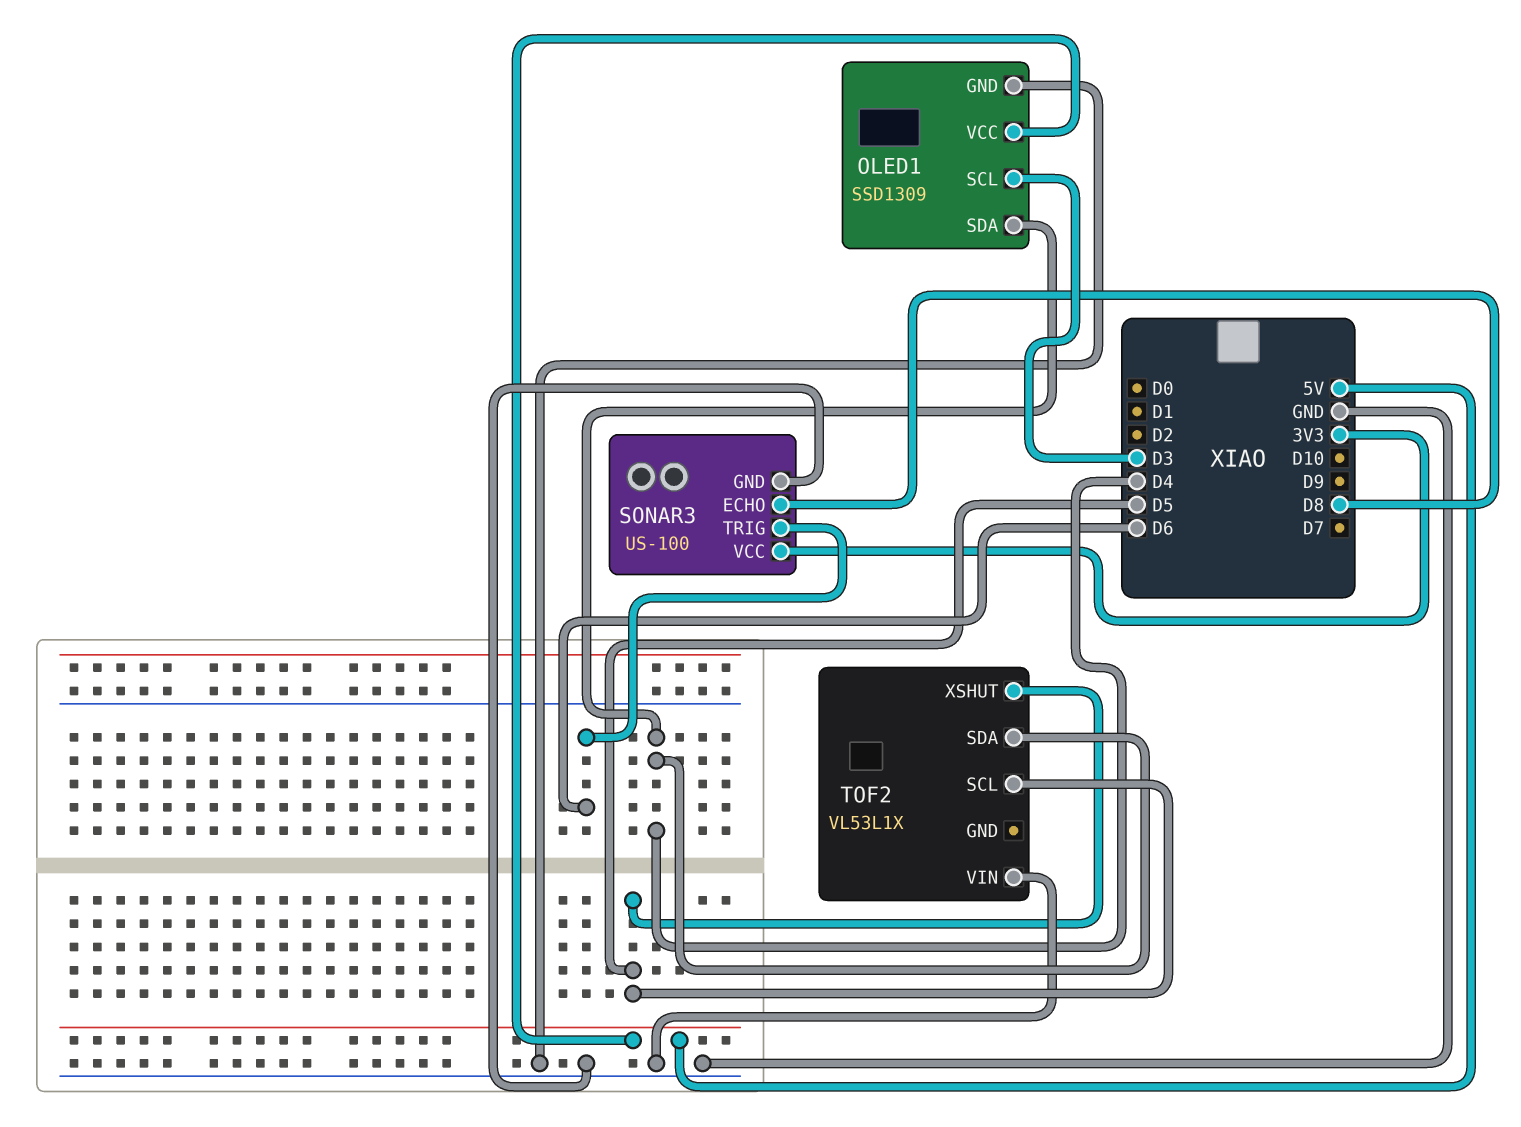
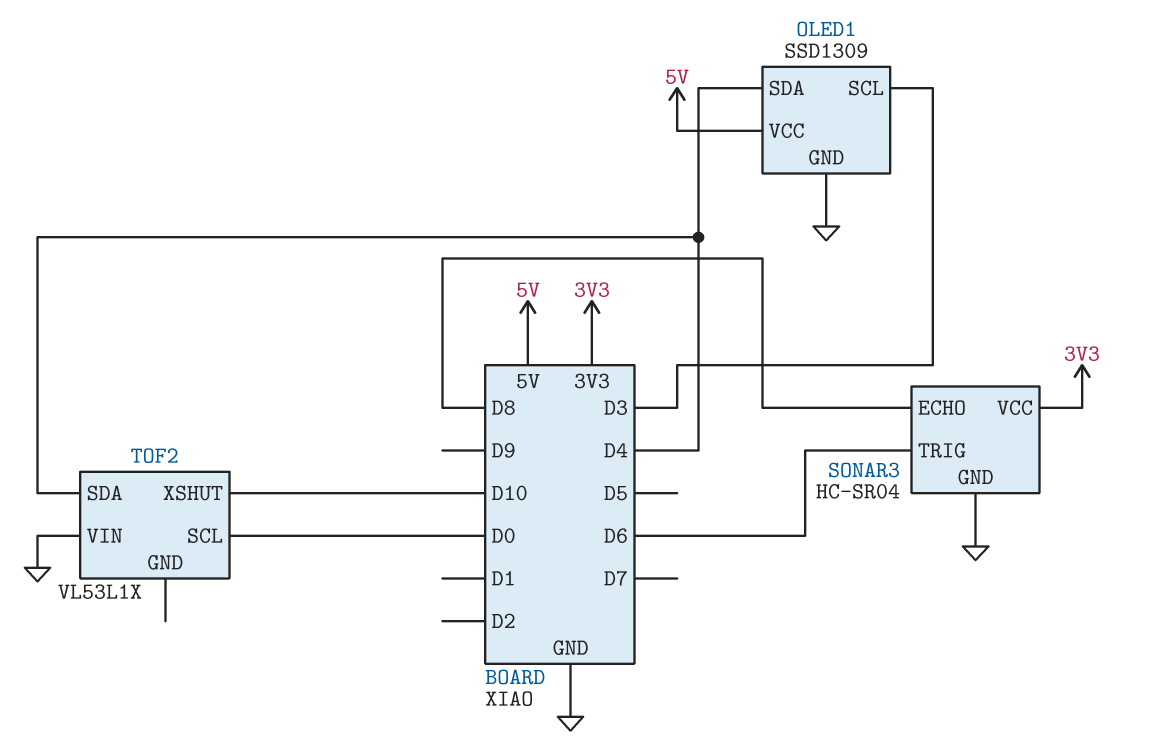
SONAR3: US-100 -> HC-SR04
TOF2 pin SCL: D5 -> D0
TOF2 pin XSHUT: D5 -> D10

